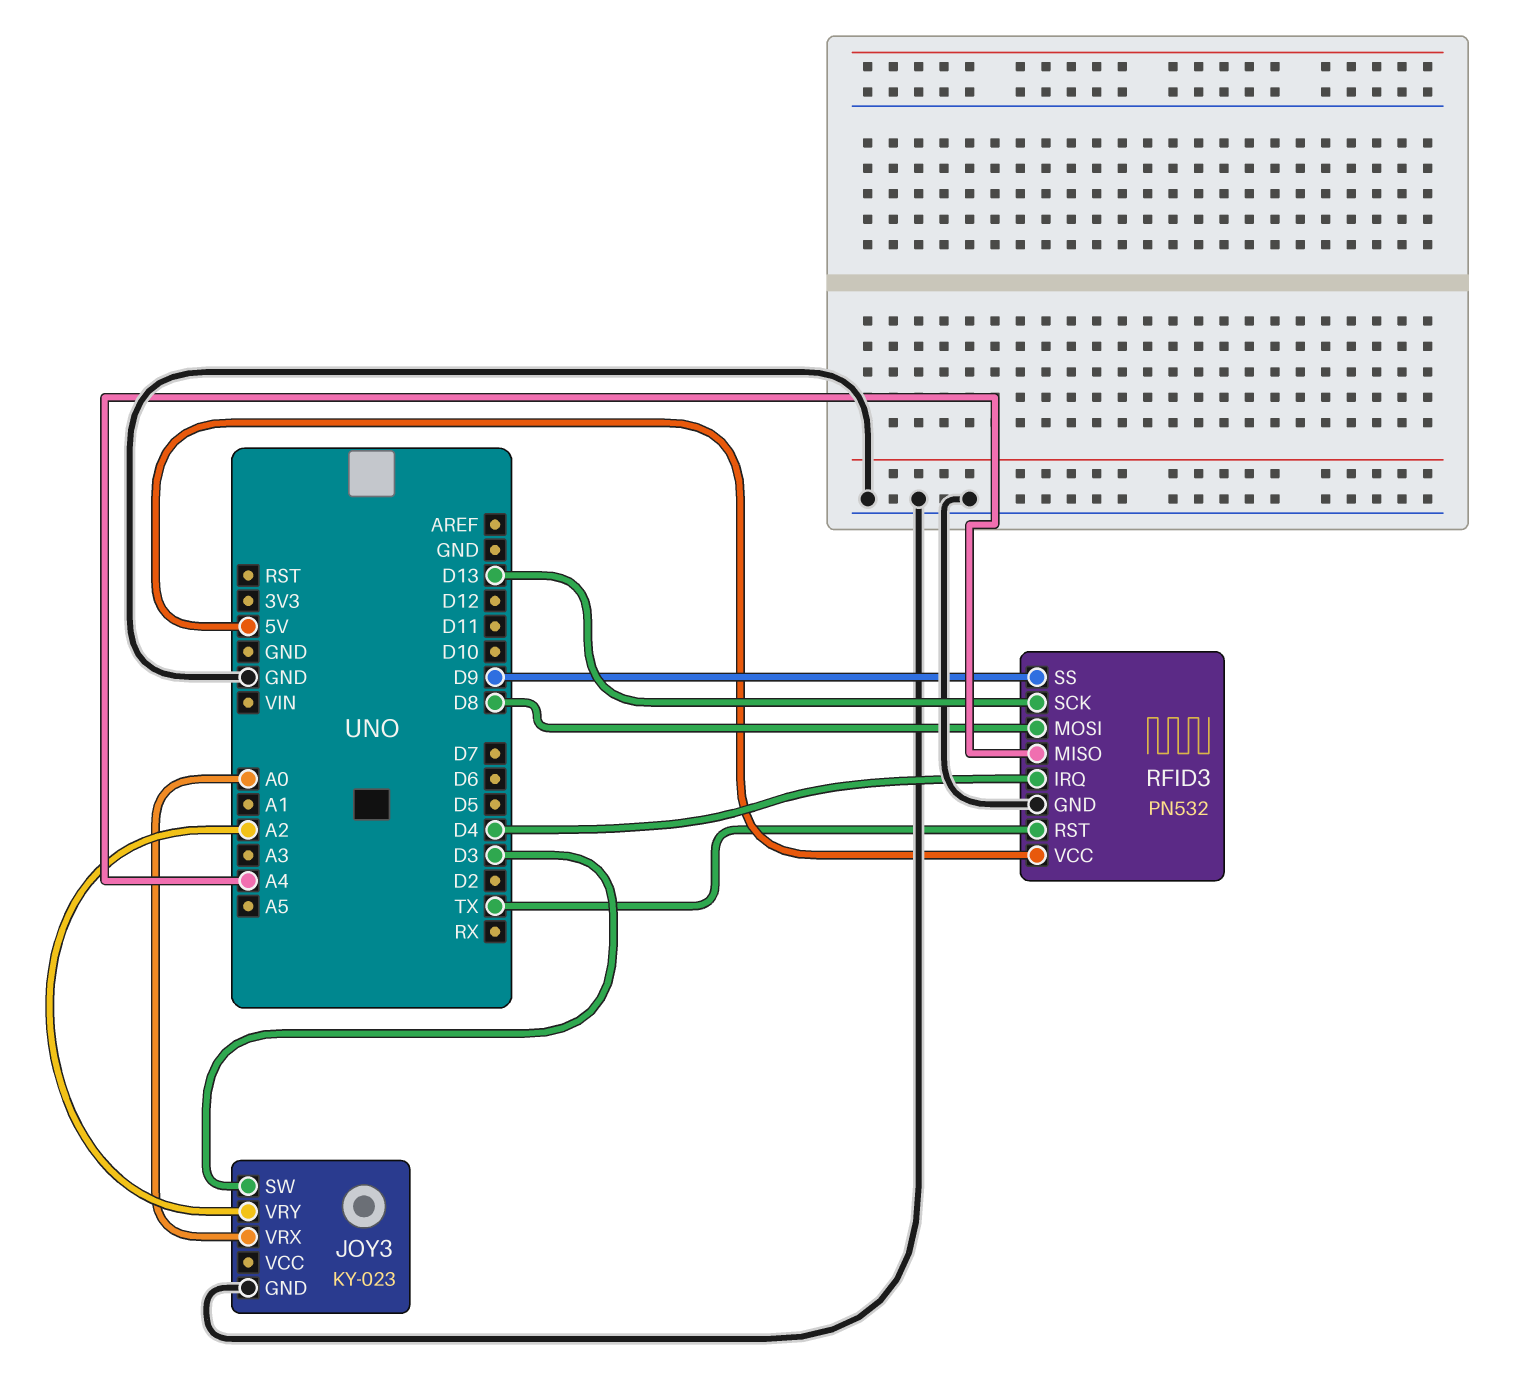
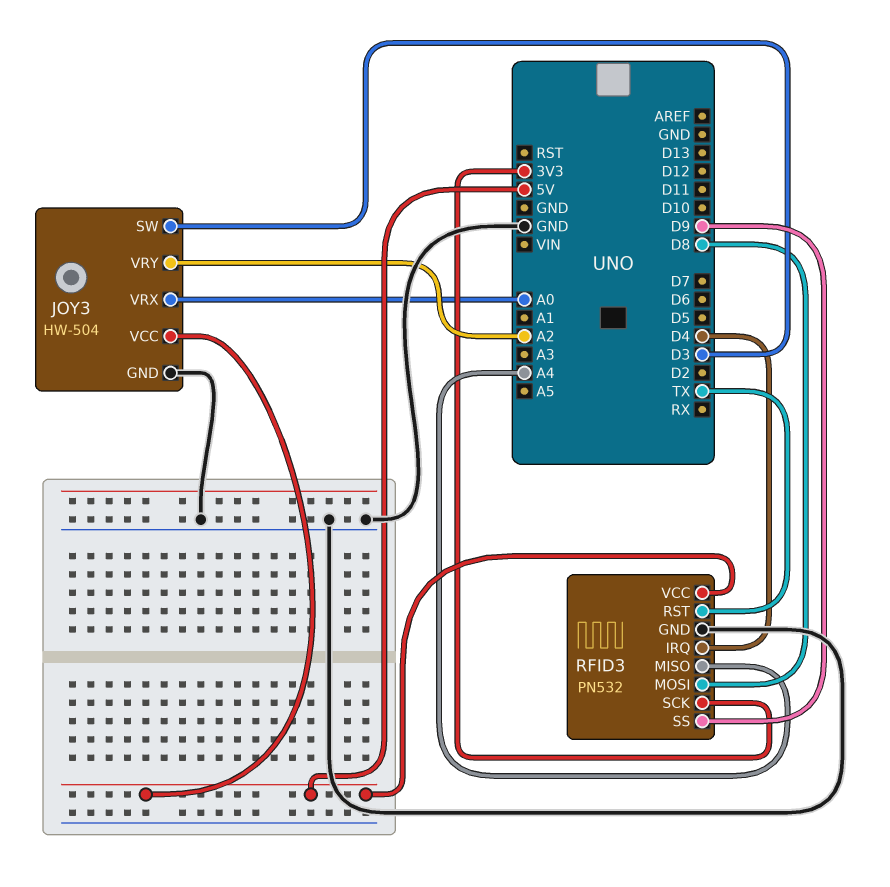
JOY3: KY-023 -> HW-504
JOY3 pin VCC: none -> 5V
RFID3 pin SCK: D13 -> 3V3

